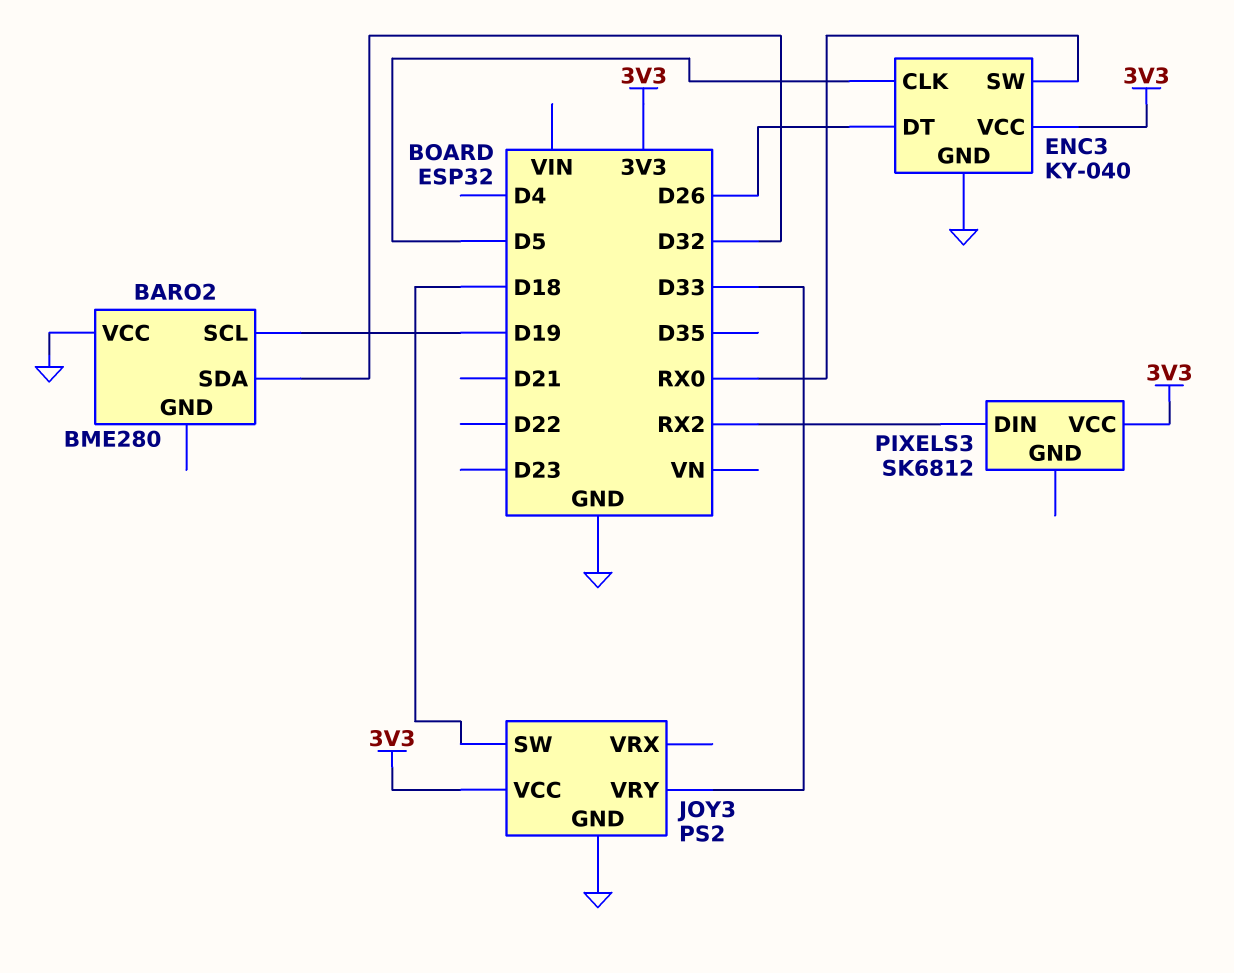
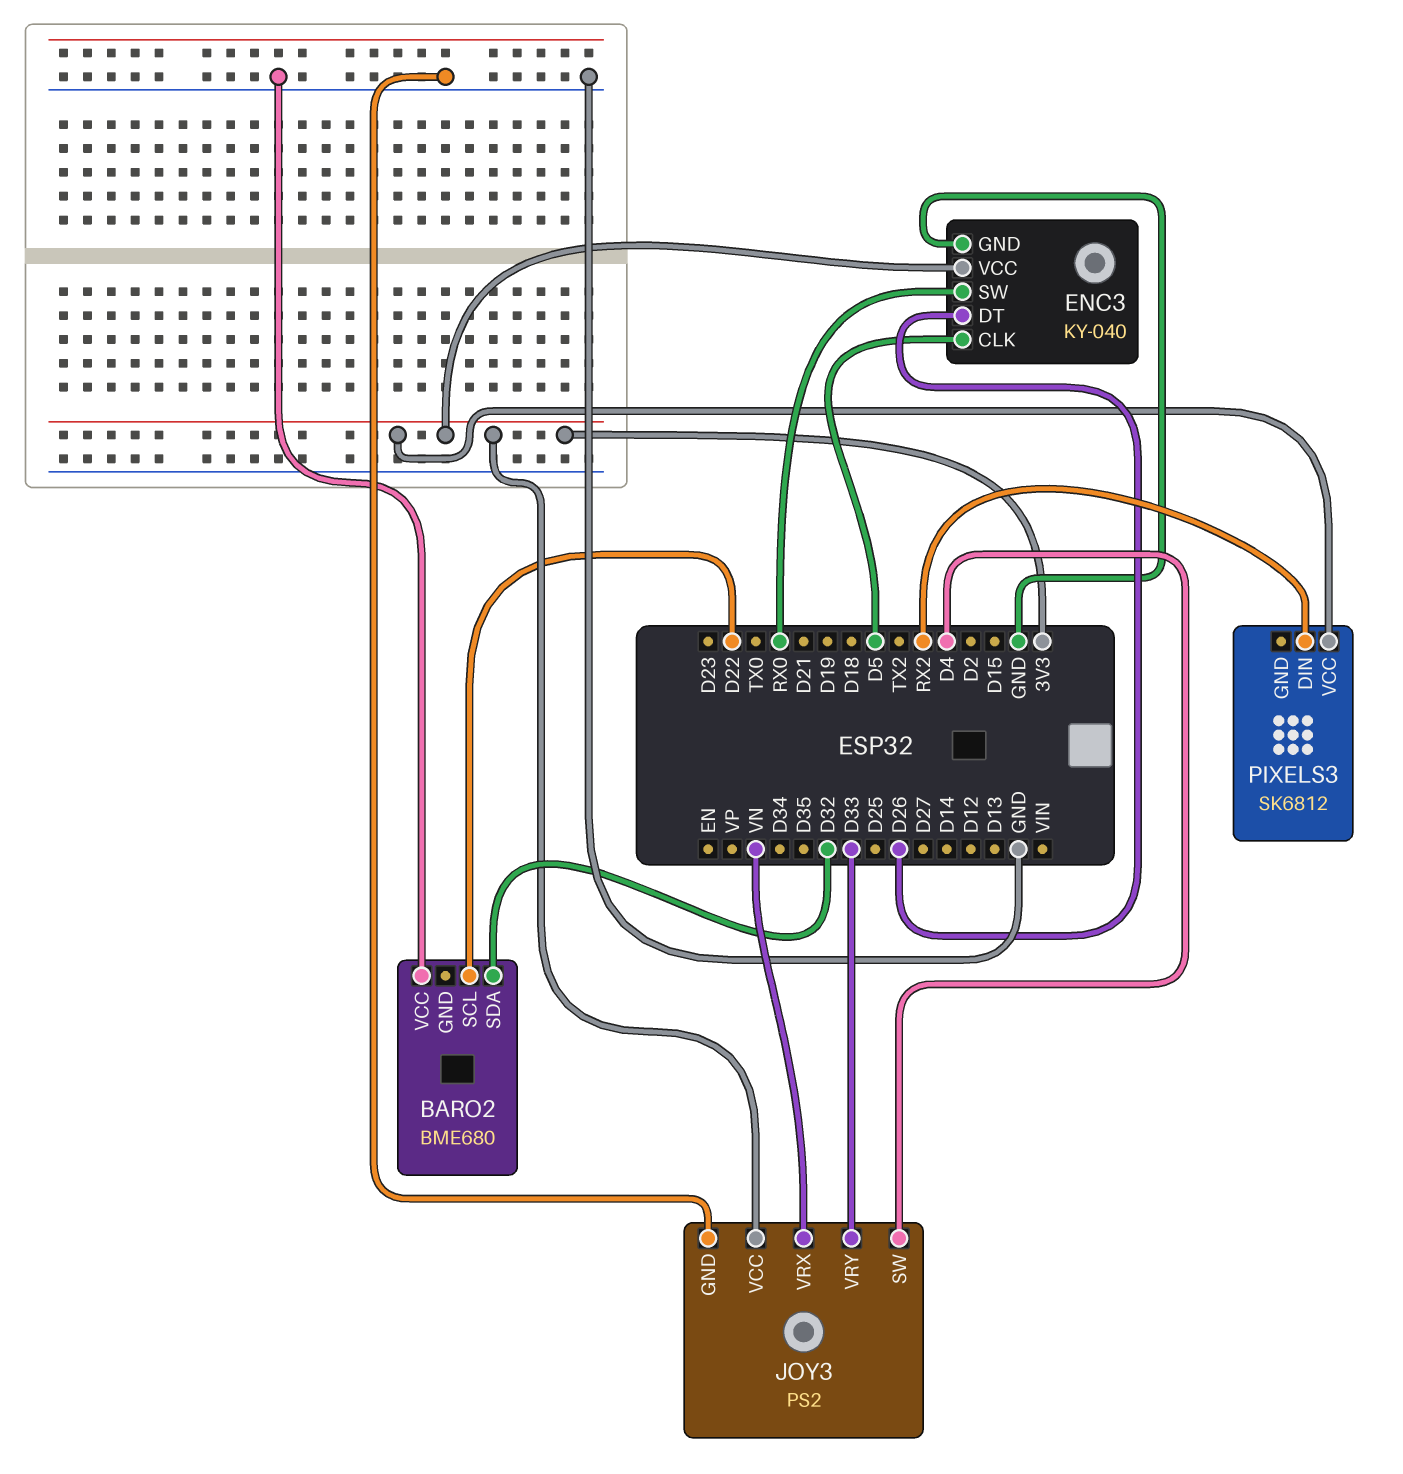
BARO2: BME280 -> BME680
BARO2 pin SCL: D19 -> D22
JOY3 pin SW: D18 -> D4
JOY3 pin VRX: none -> VN

